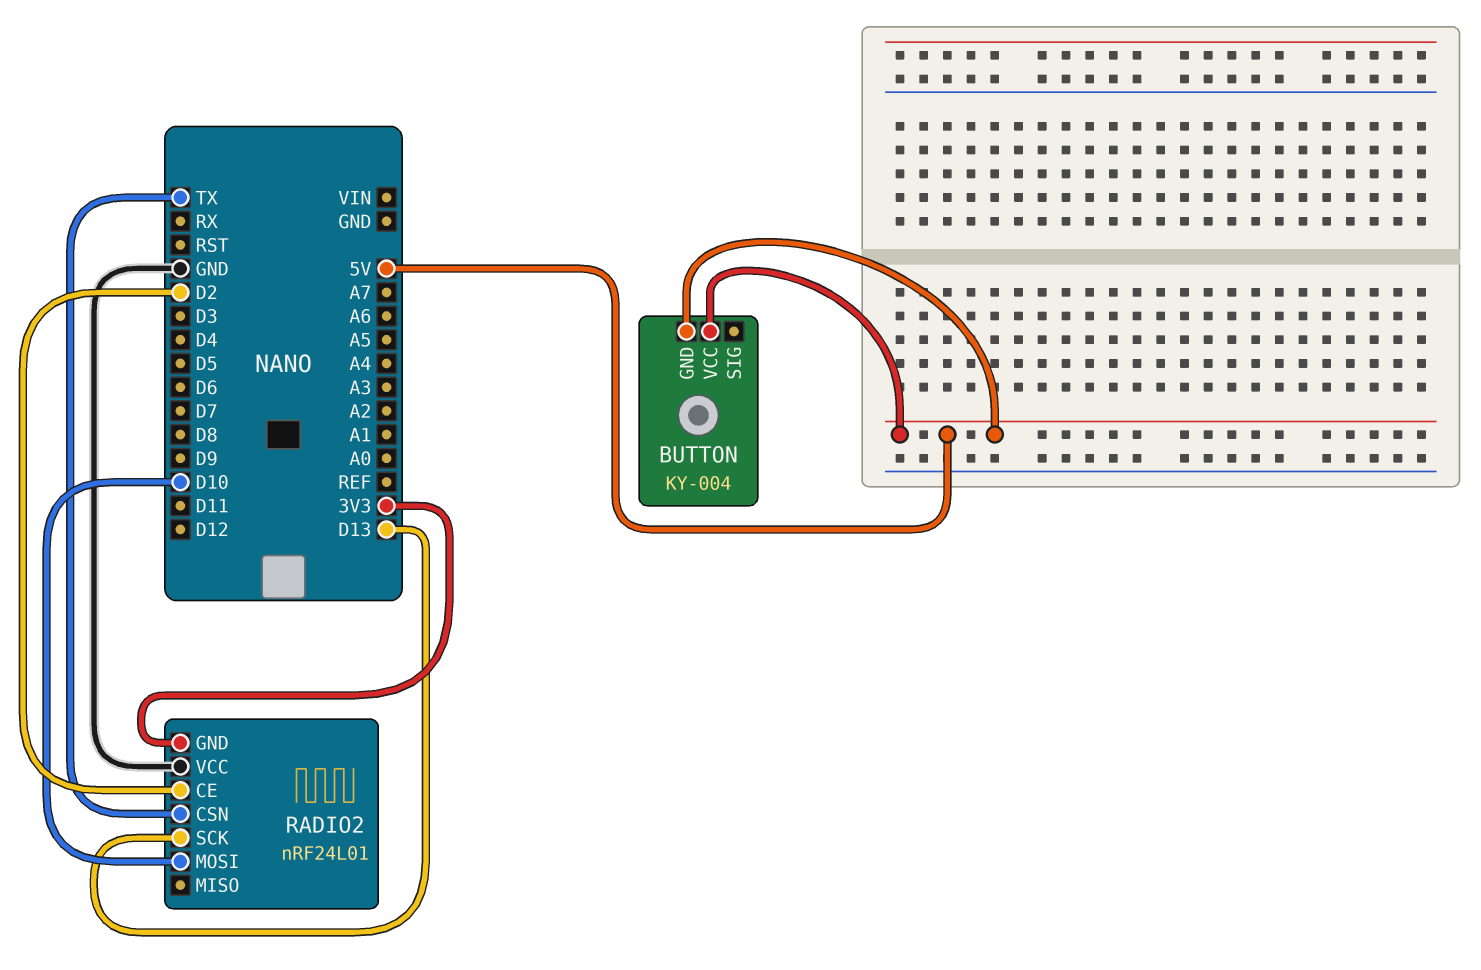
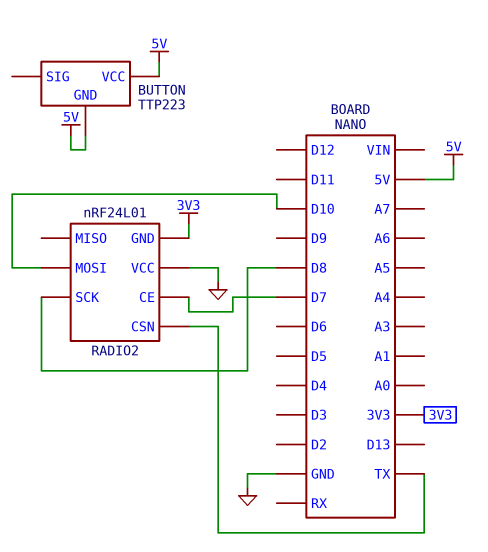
BUTTON: KY-004 -> TTP223
RADIO2 pin CE: D2 -> D7
RADIO2 pin SCK: D13 -> D8

